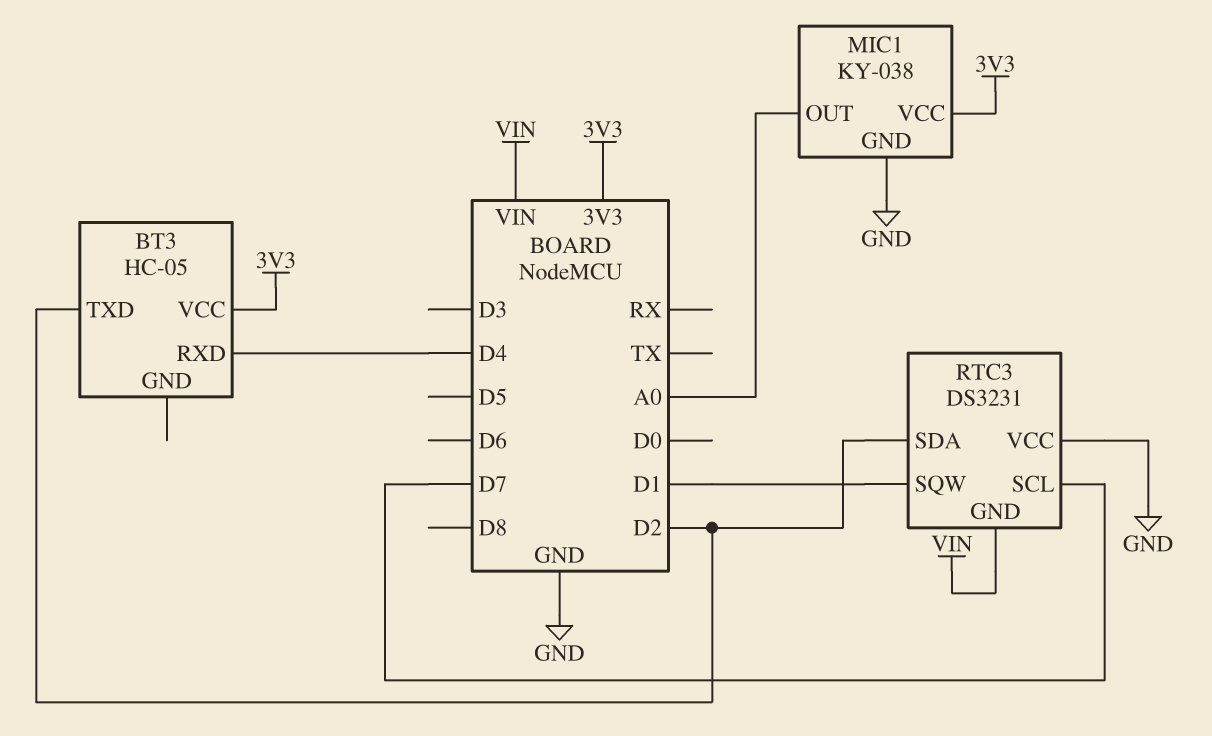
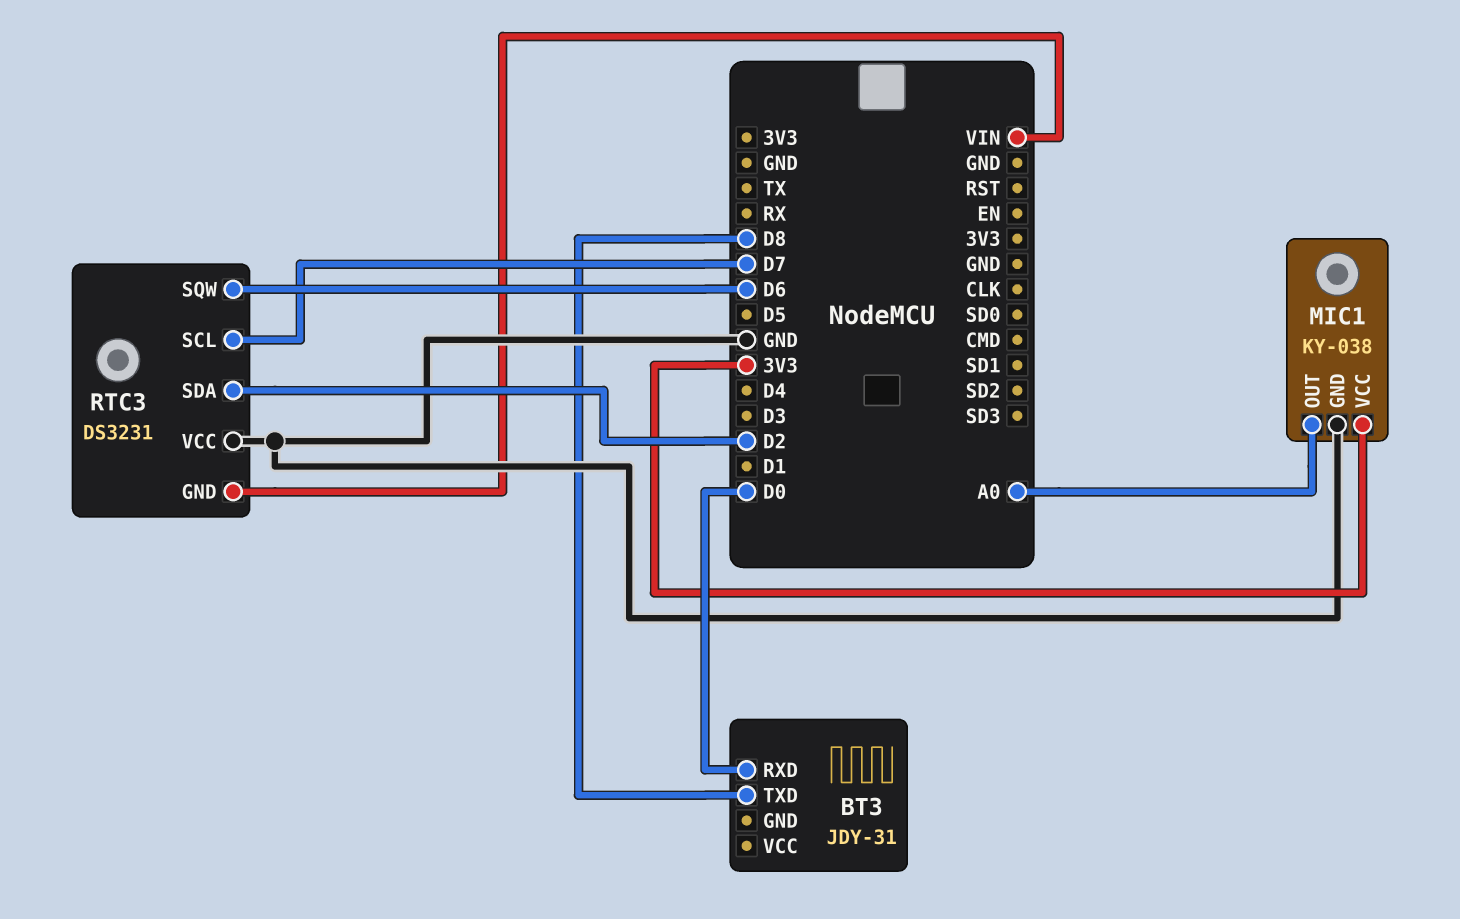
BT3: HC-05 -> JDY-31
BT3 pin RXD: D4 -> D0
BT3 pin TXD: D2 -> D8
BT3 pin VCC: 3V3 -> none
RTC3 pin SQW: D1 -> D6

